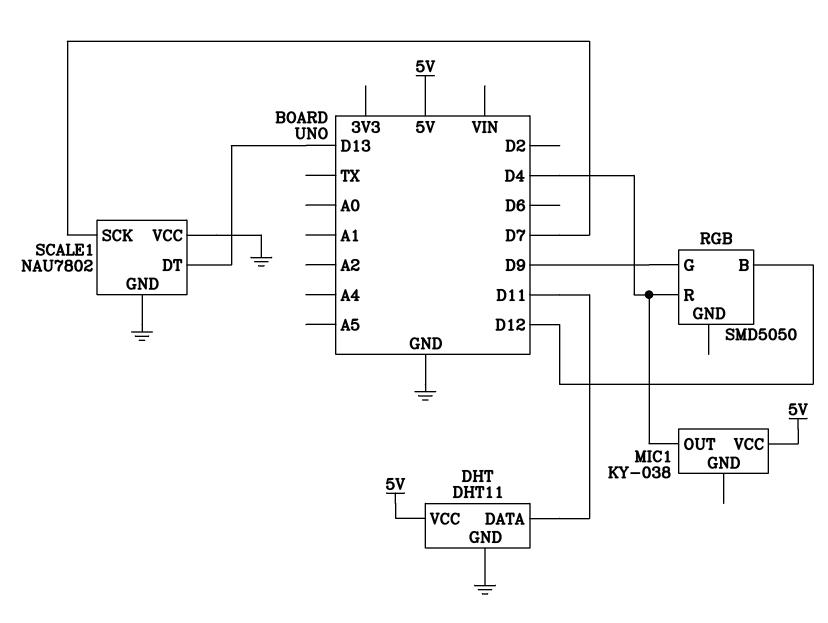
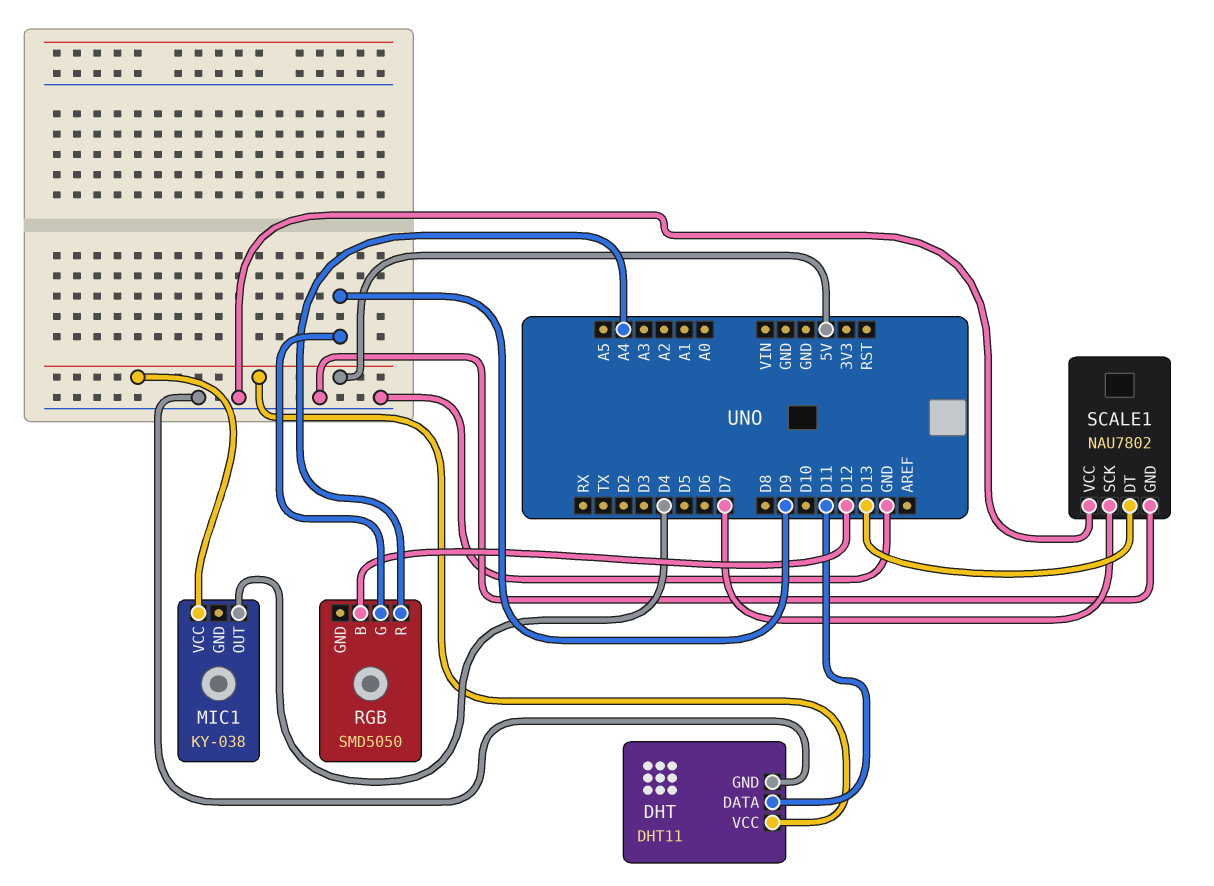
RGB pin R: D4 -> A4

